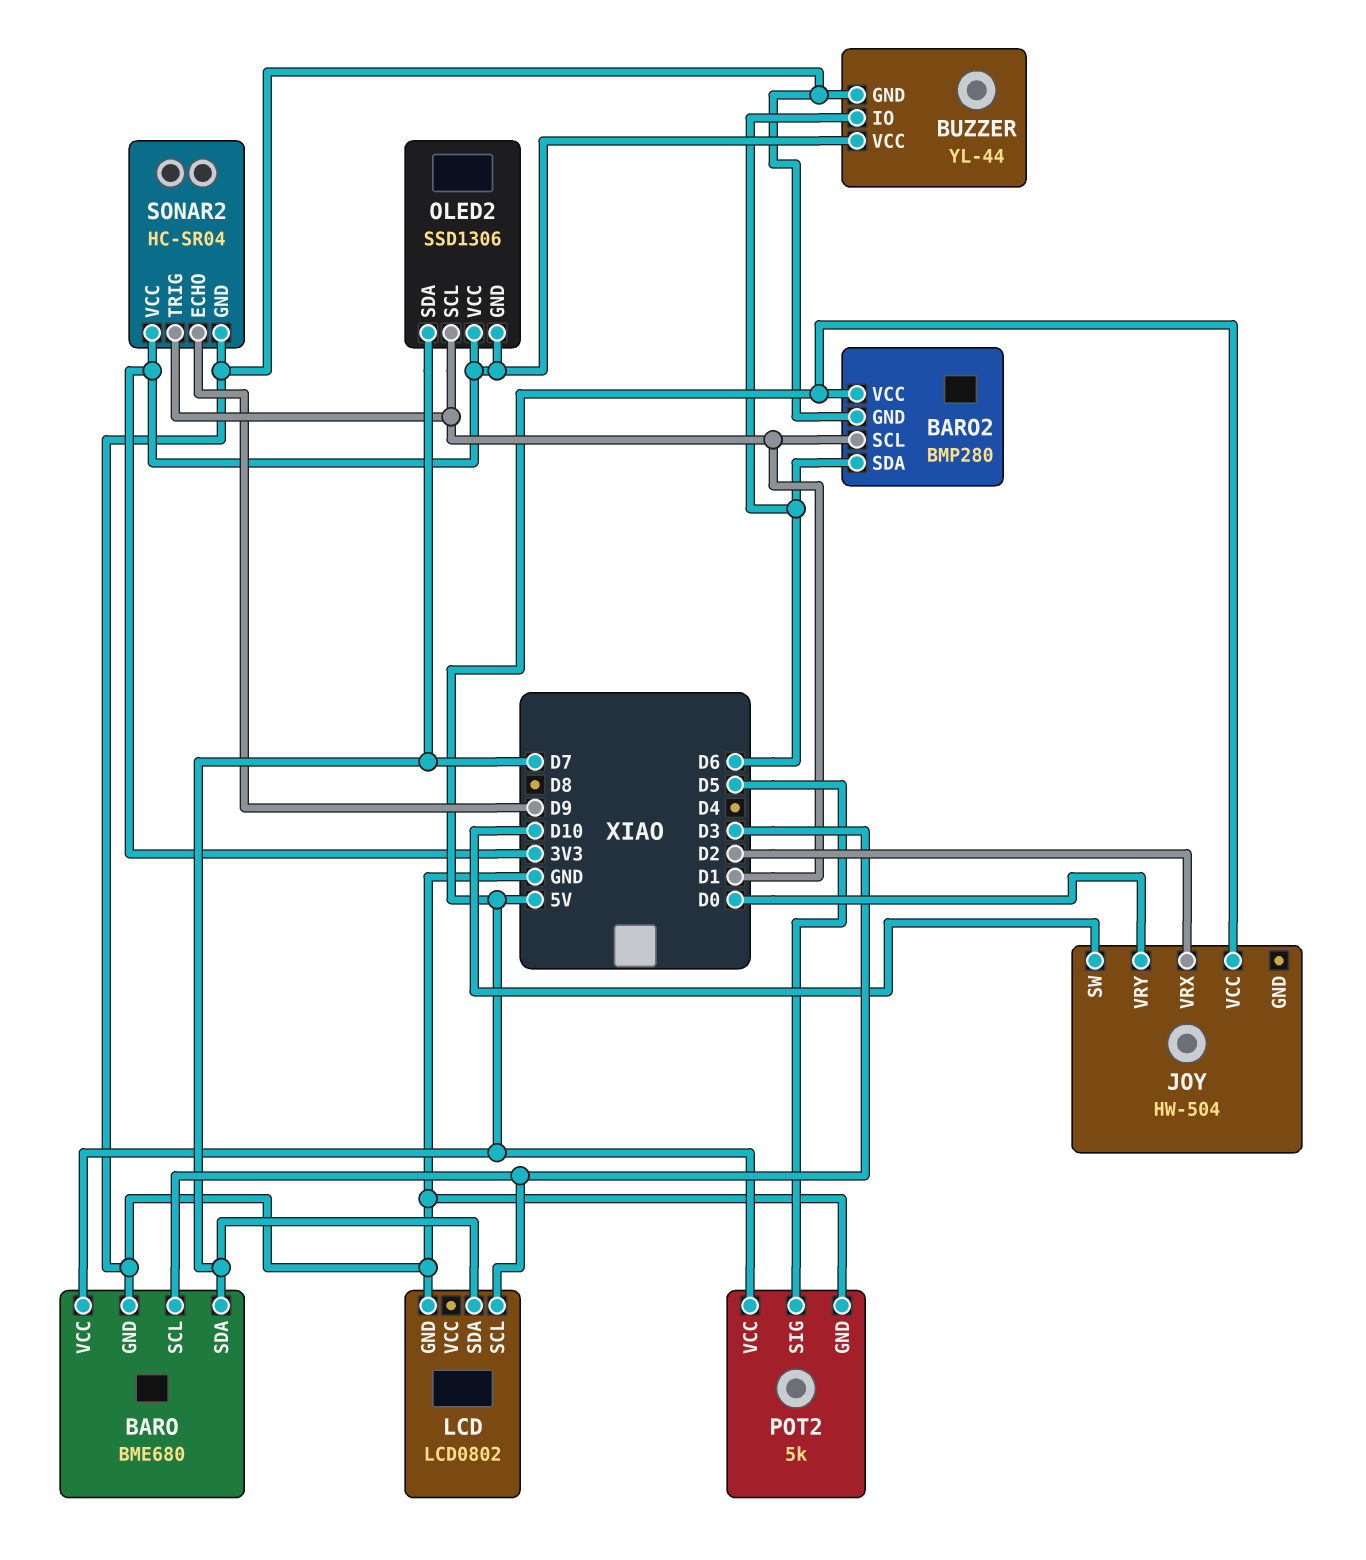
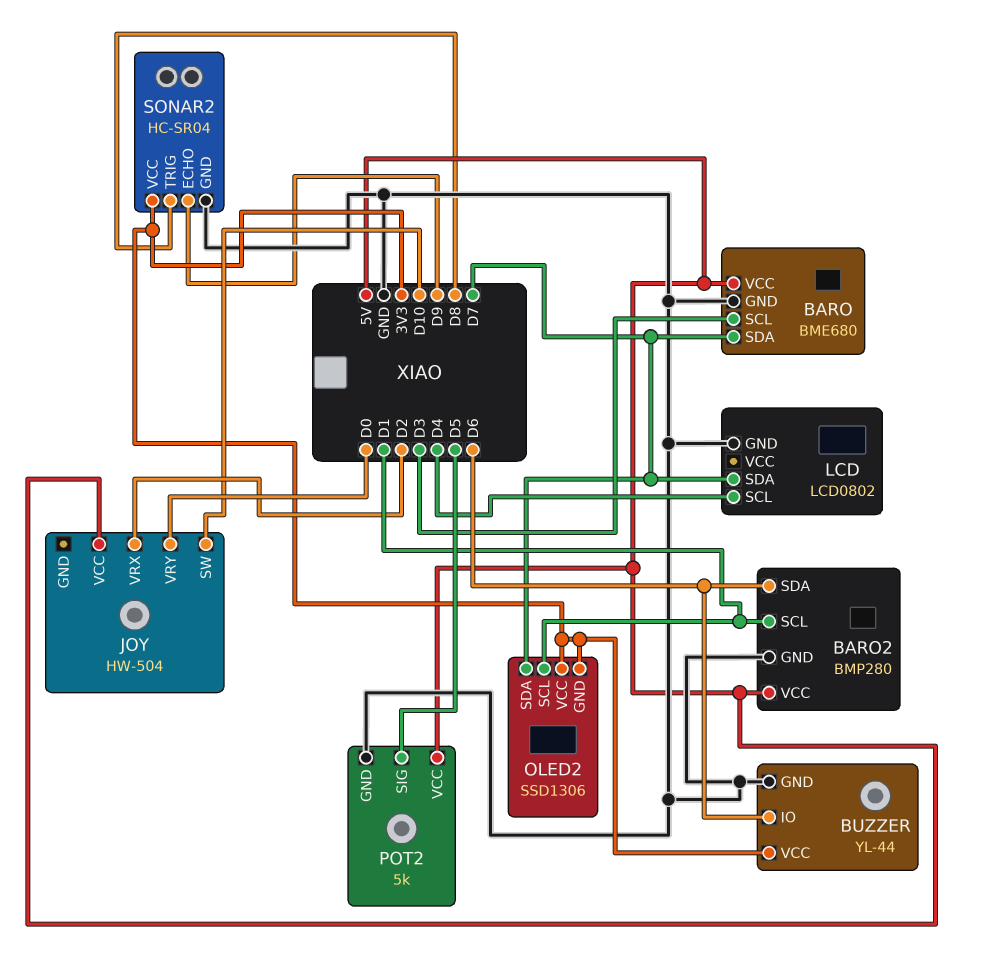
LCD pin SCL: D3 -> D4
SONAR2 pin TRIG: D1 -> D8

